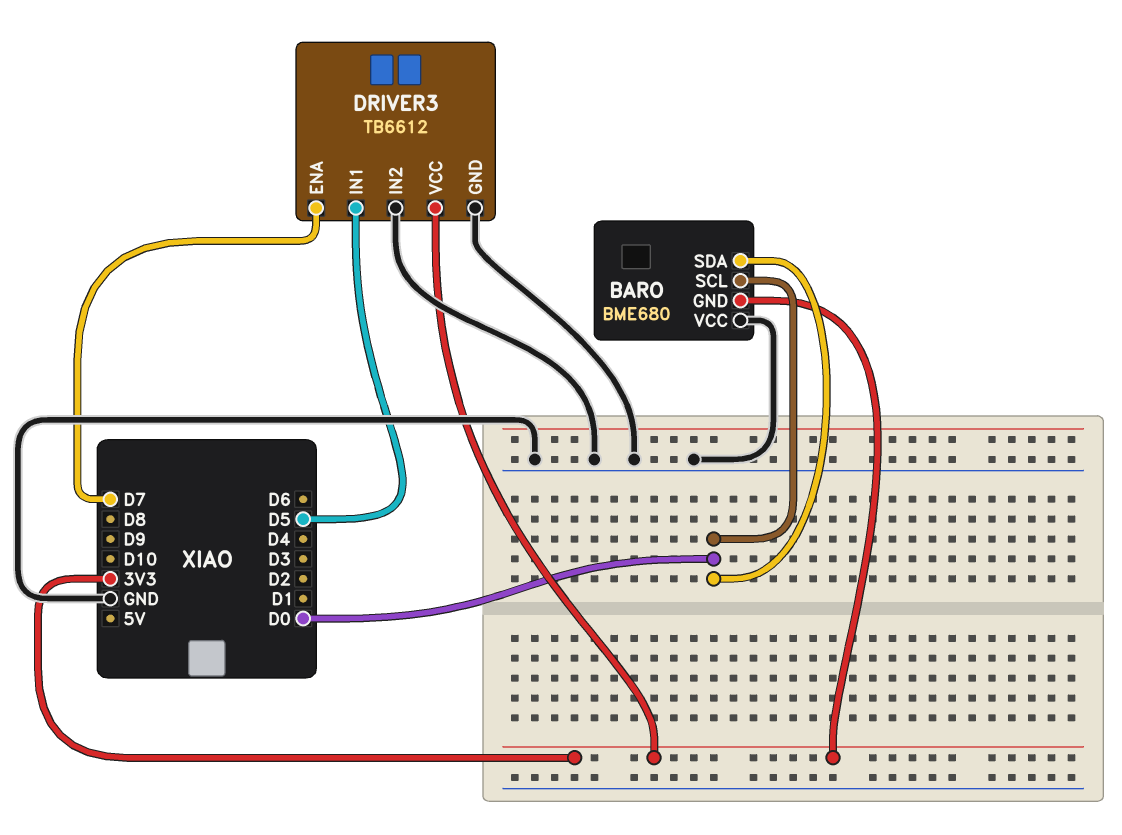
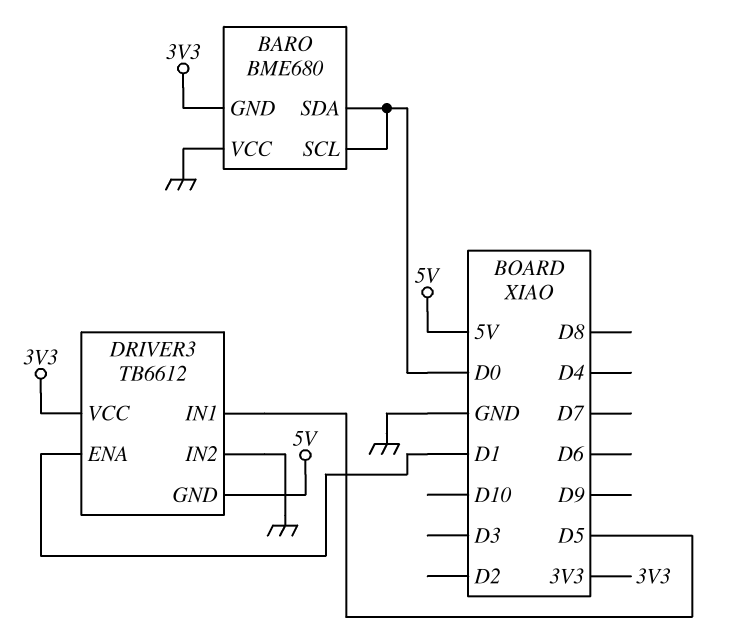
DRIVER3 pin ENA: D7 -> D1
DRIVER3 pin GND: GND -> 5V

